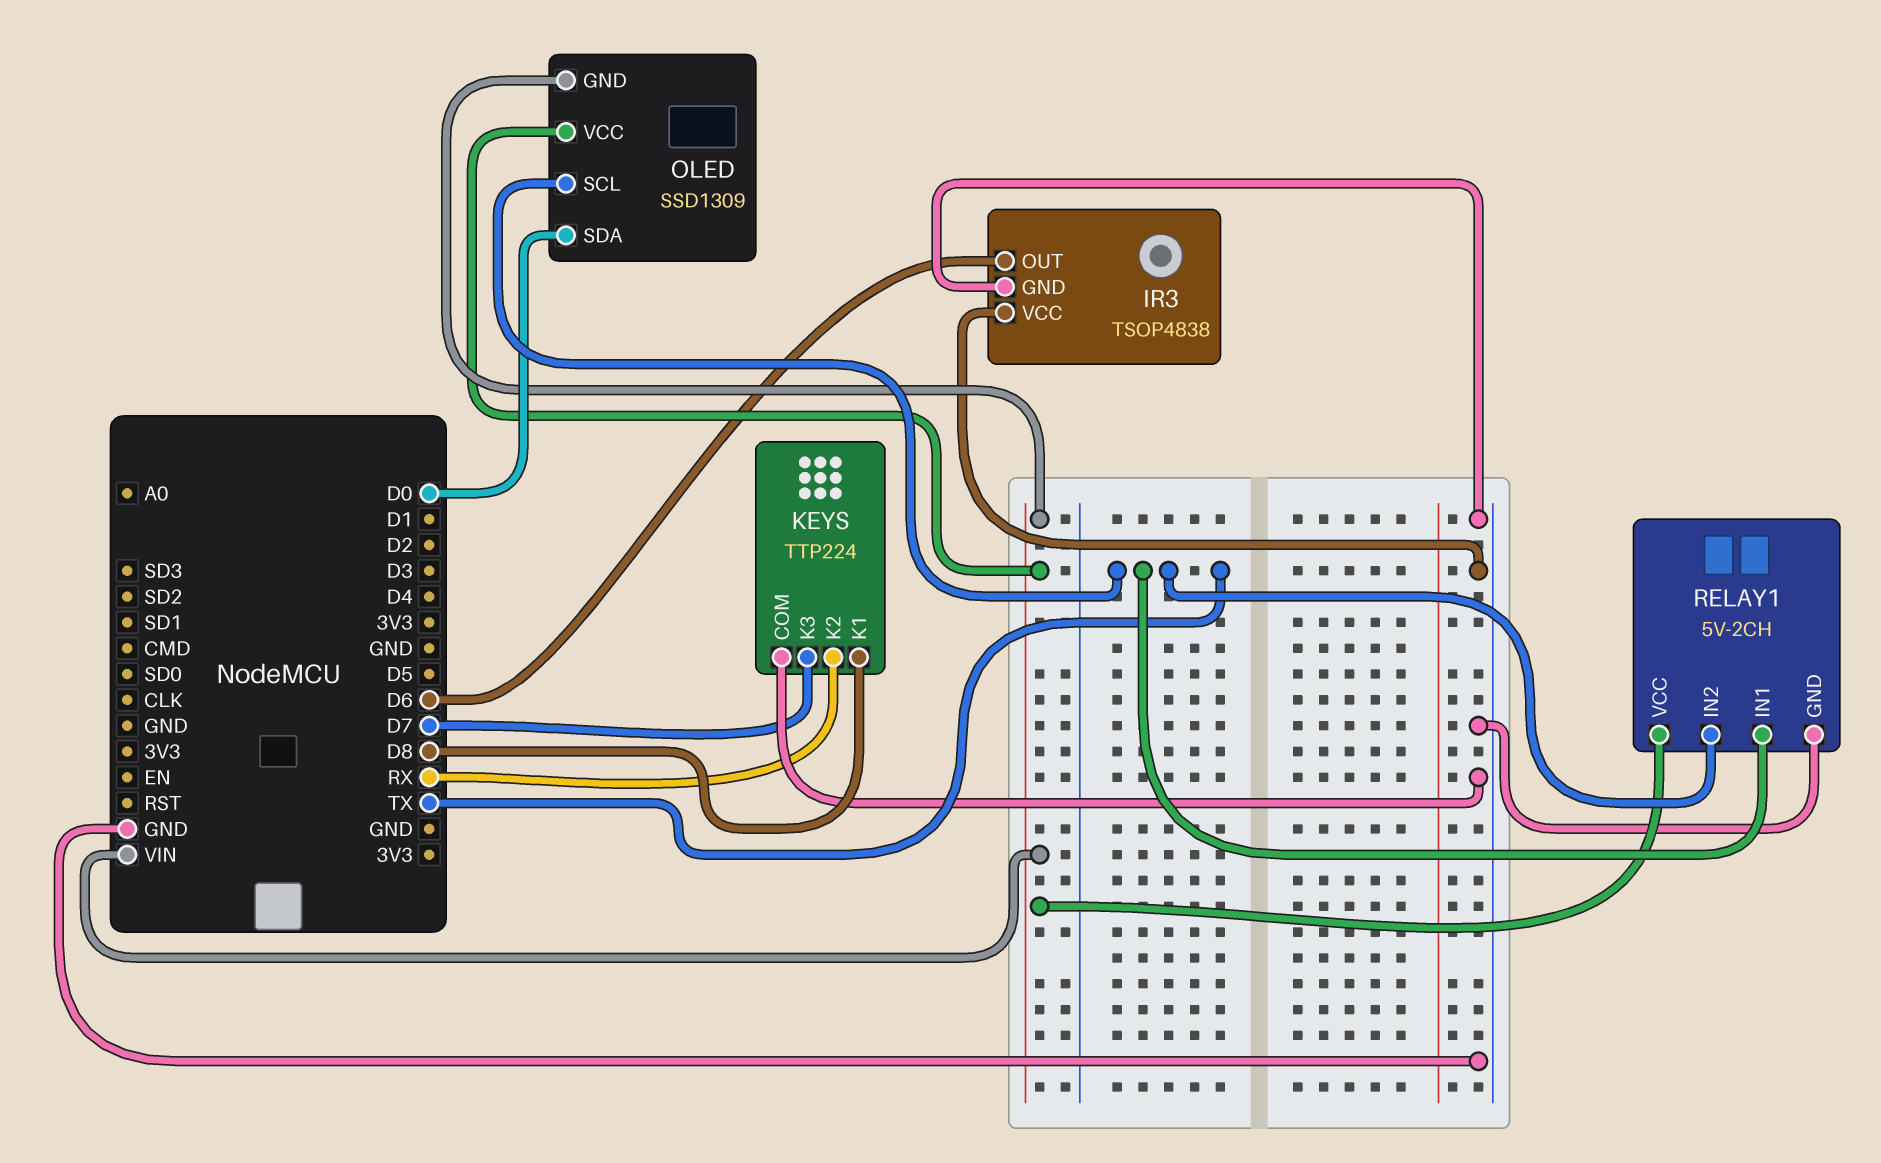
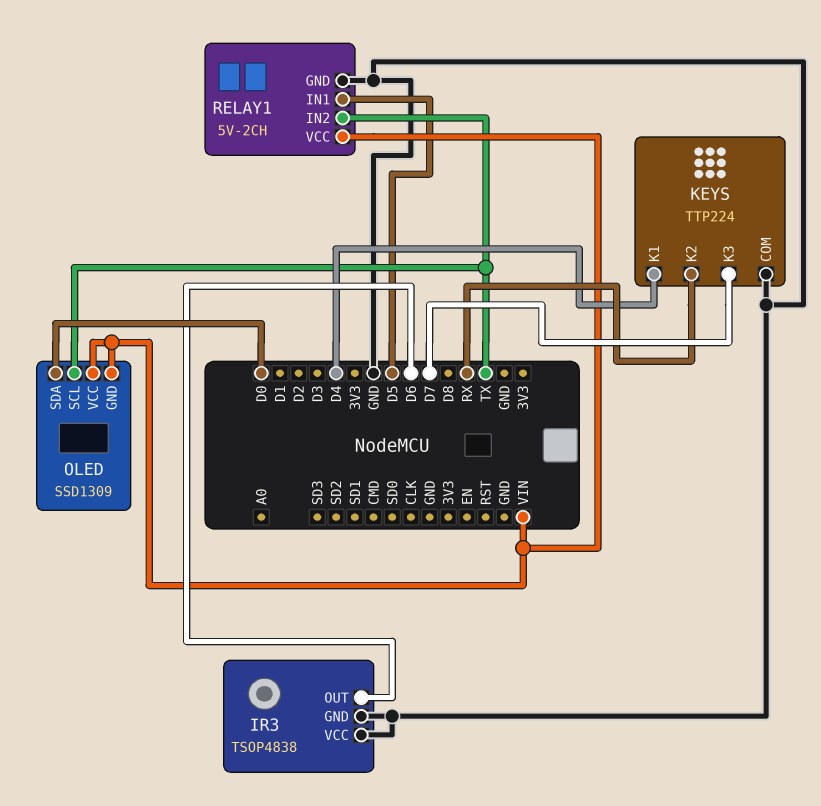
KEYS pin K1: D8 -> D4
RELAY1 pin IN1: TX -> D5

